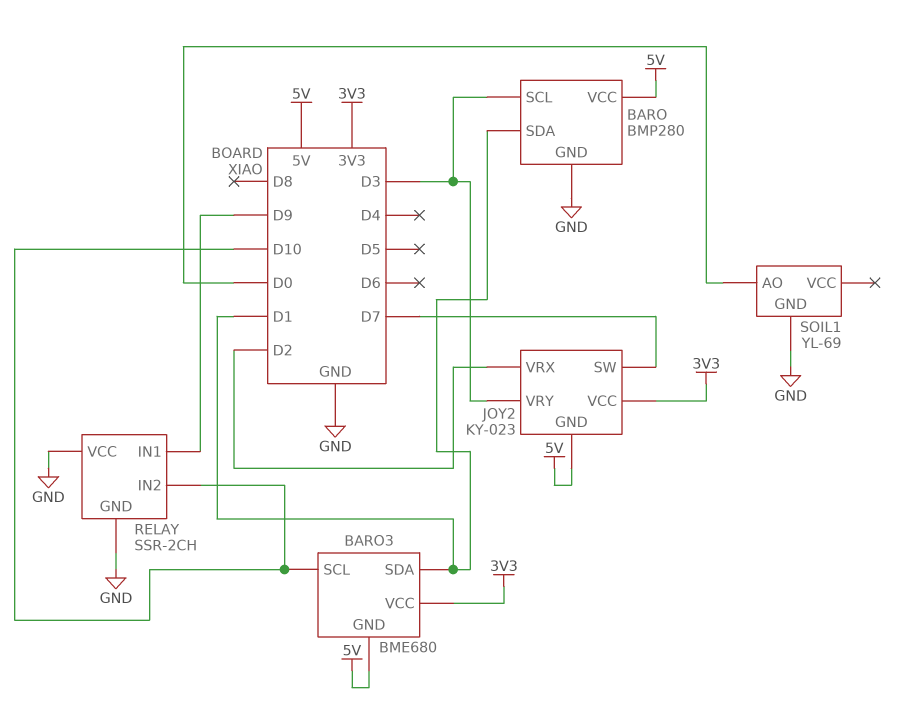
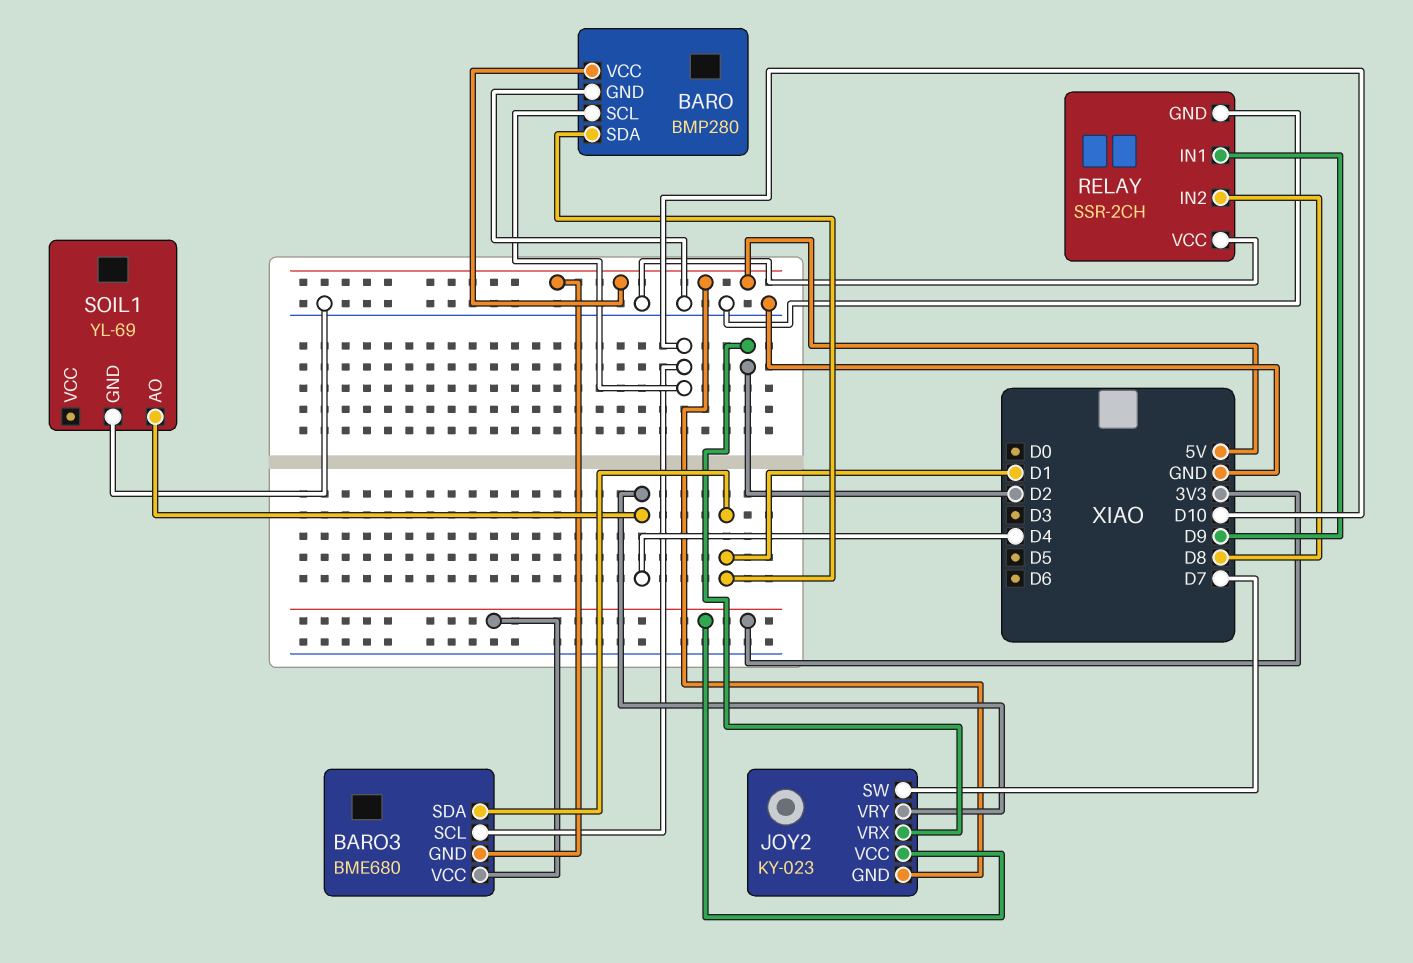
BARO pin SCL: D3 -> D10
JOY2 pin VRY: D3 -> D4
RELAY pin IN2: D10 -> D8
SOIL1 pin AO: D0 -> D4

